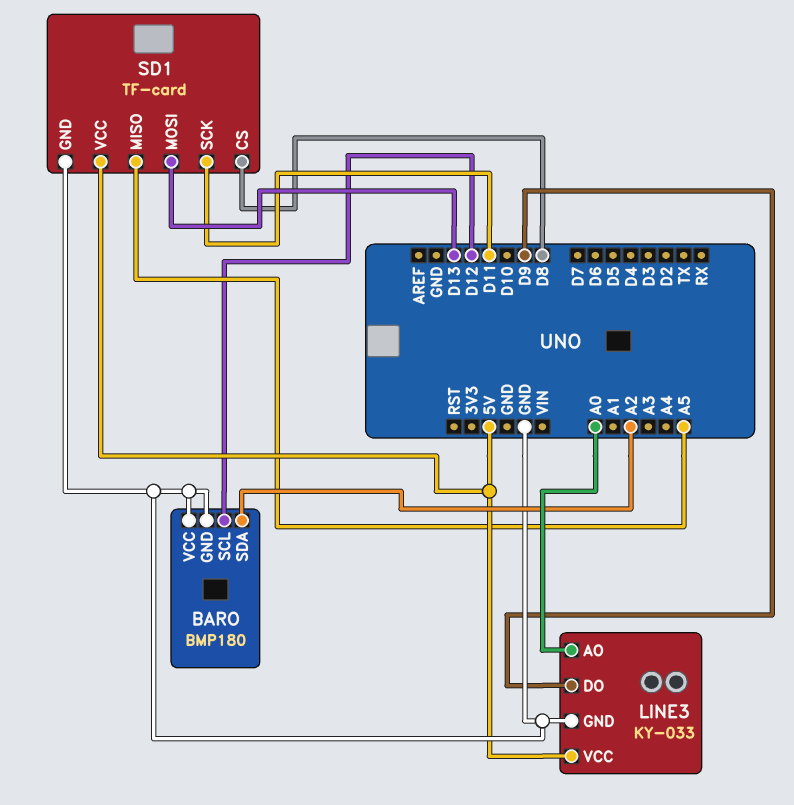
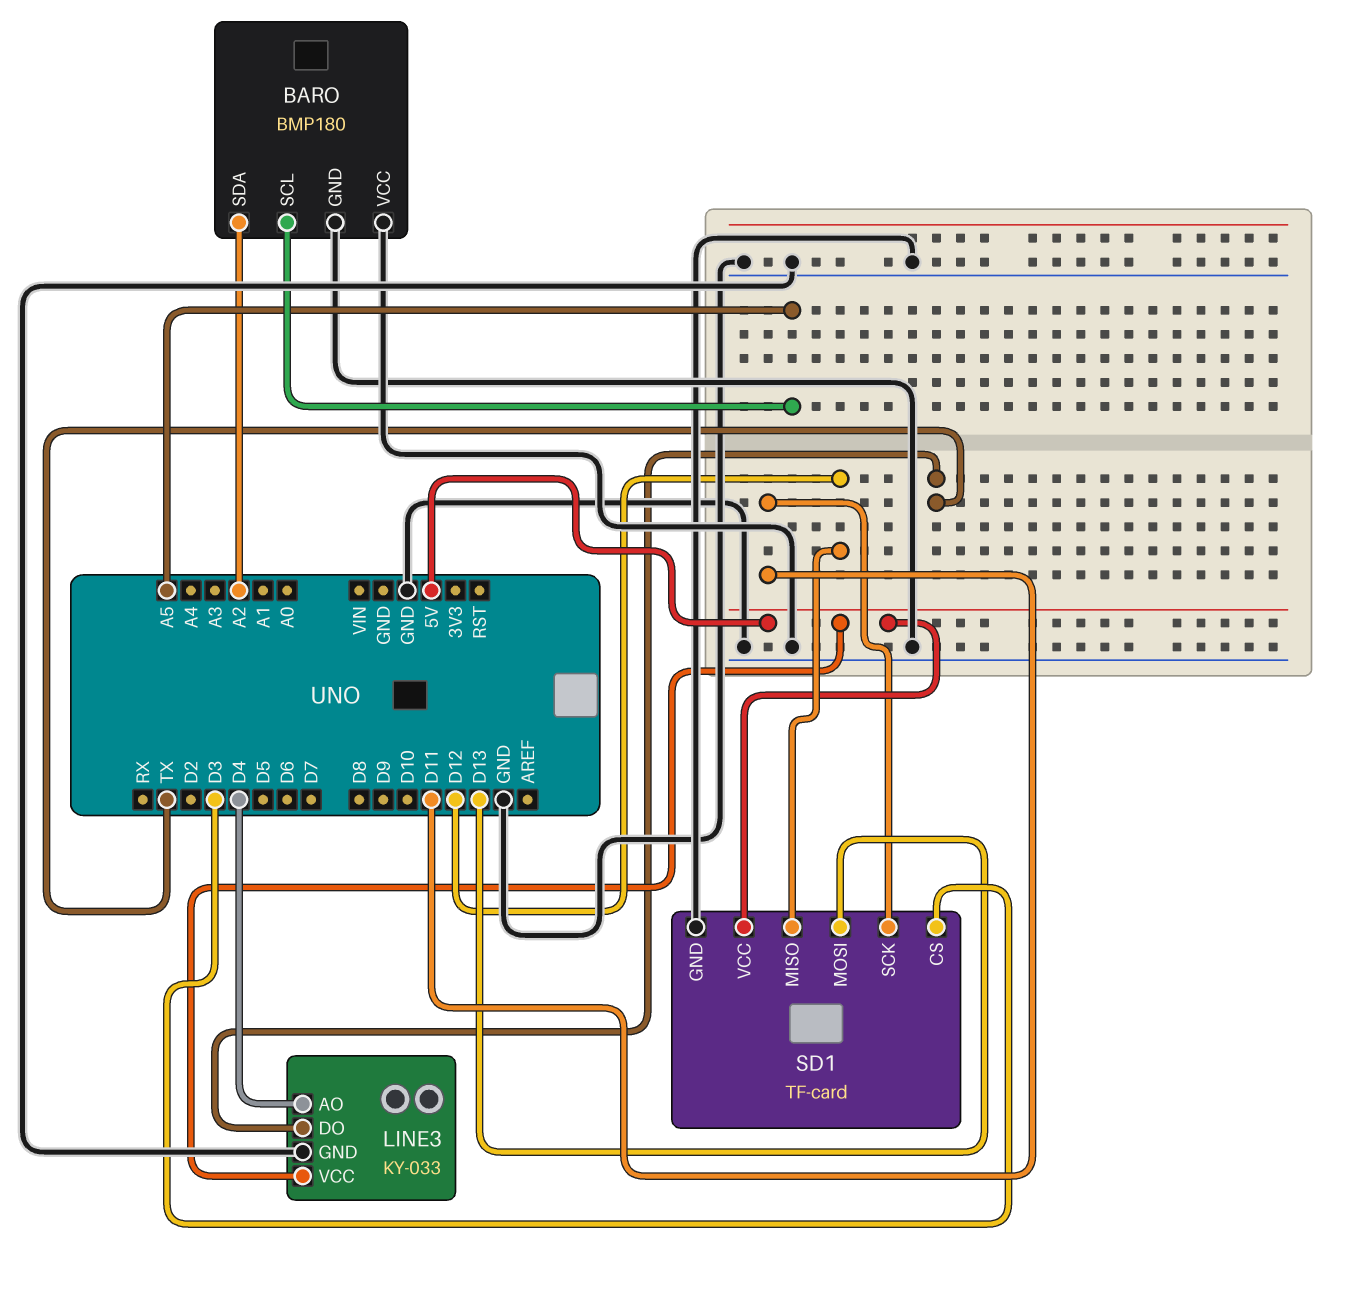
BARO pin SCL: D12 -> A5
LINE3 pin AO: A0 -> D4
LINE3 pin DO: D9 -> TX
SD1 pin CS: D8 -> D3
SD1 pin MISO: A5 -> D12

